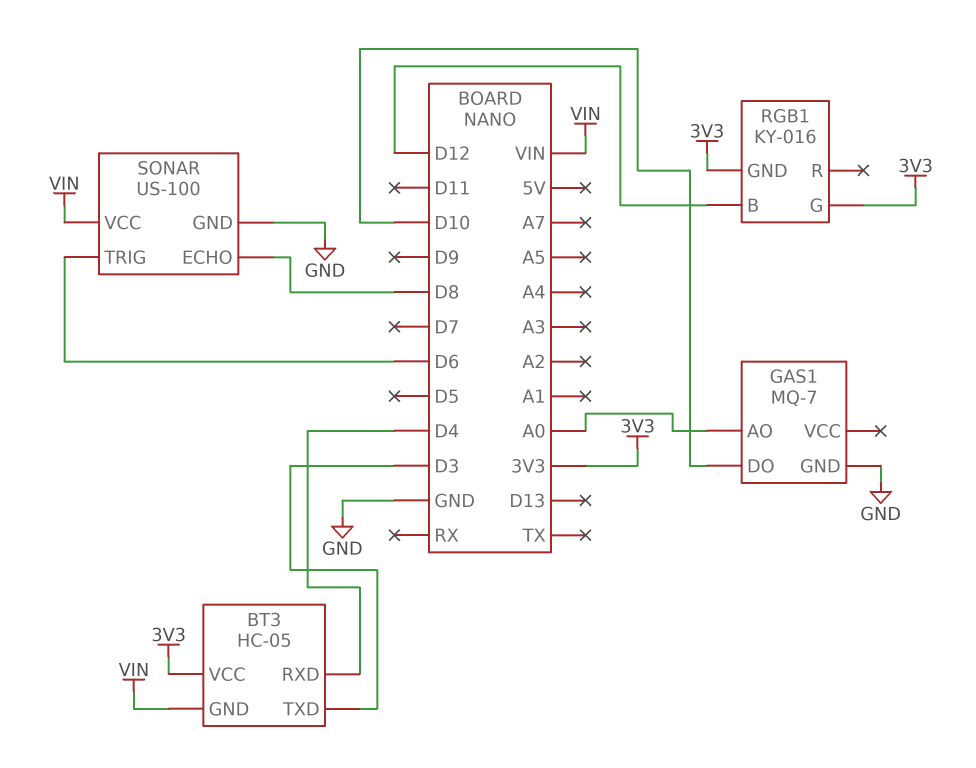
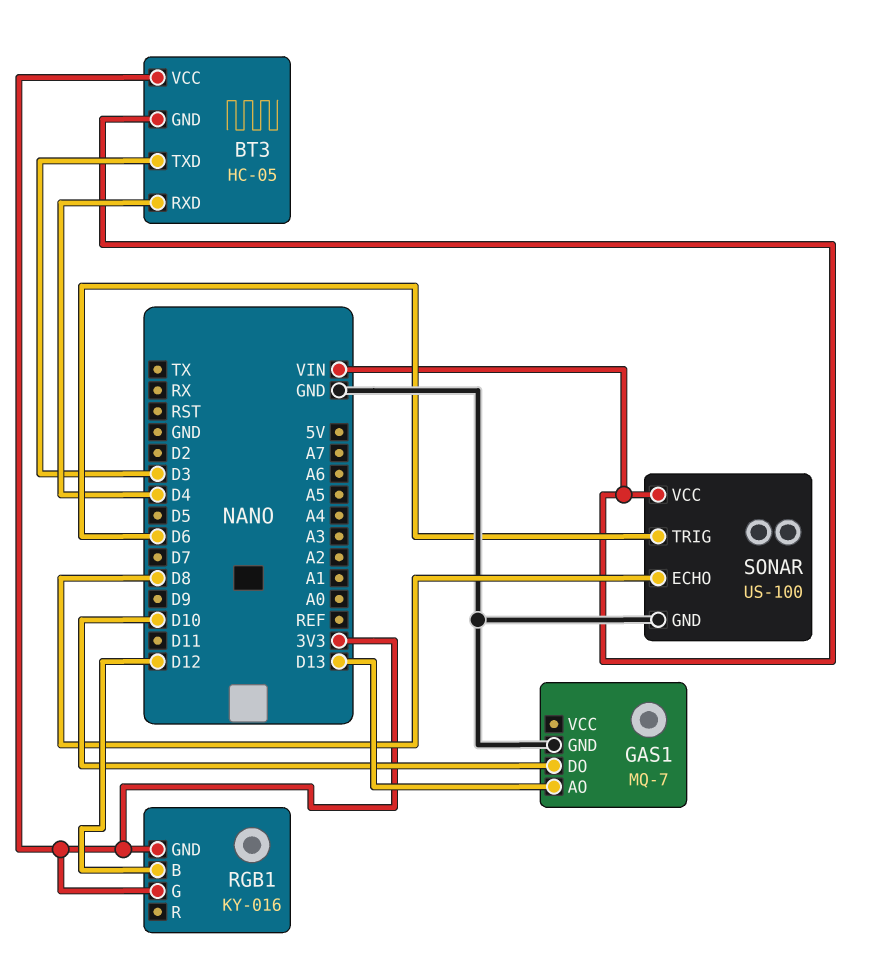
GAS1 pin AO: A0 -> D13

